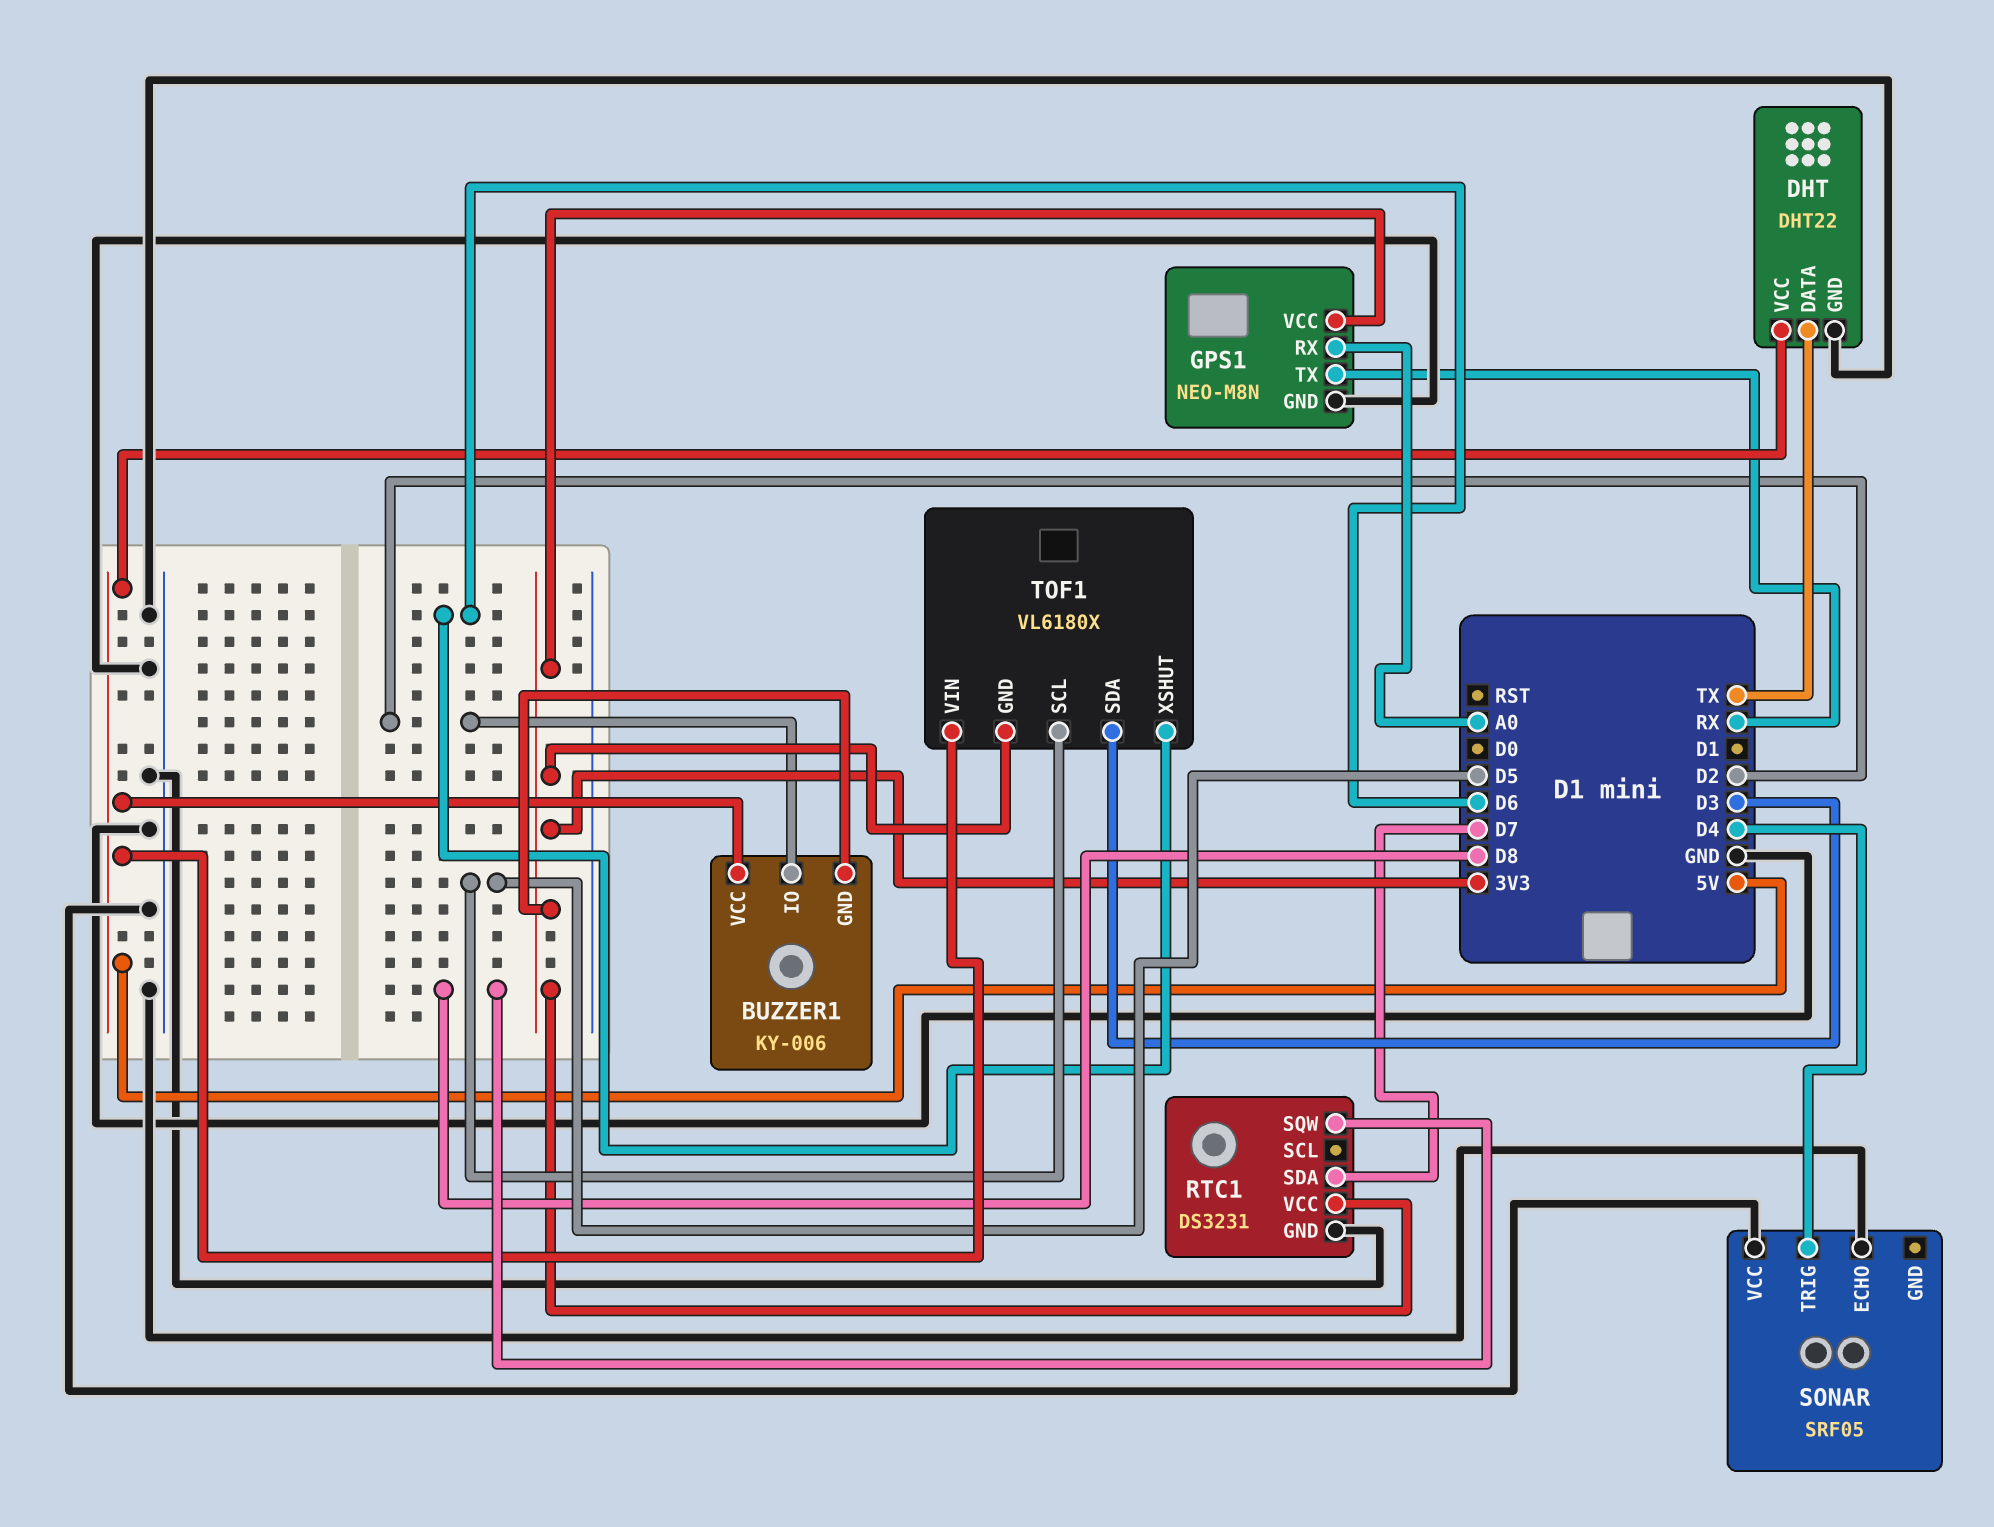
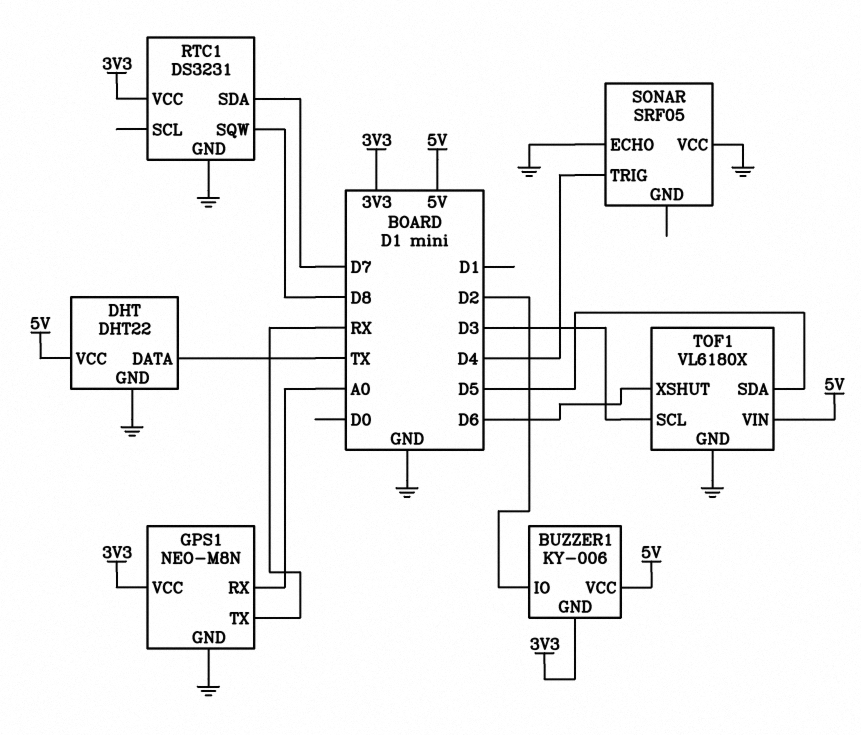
TOF1 pin GND: 3V3 -> GND
TOF1 pin SCL: D5 -> D3
TOF1 pin SDA: D3 -> D5

